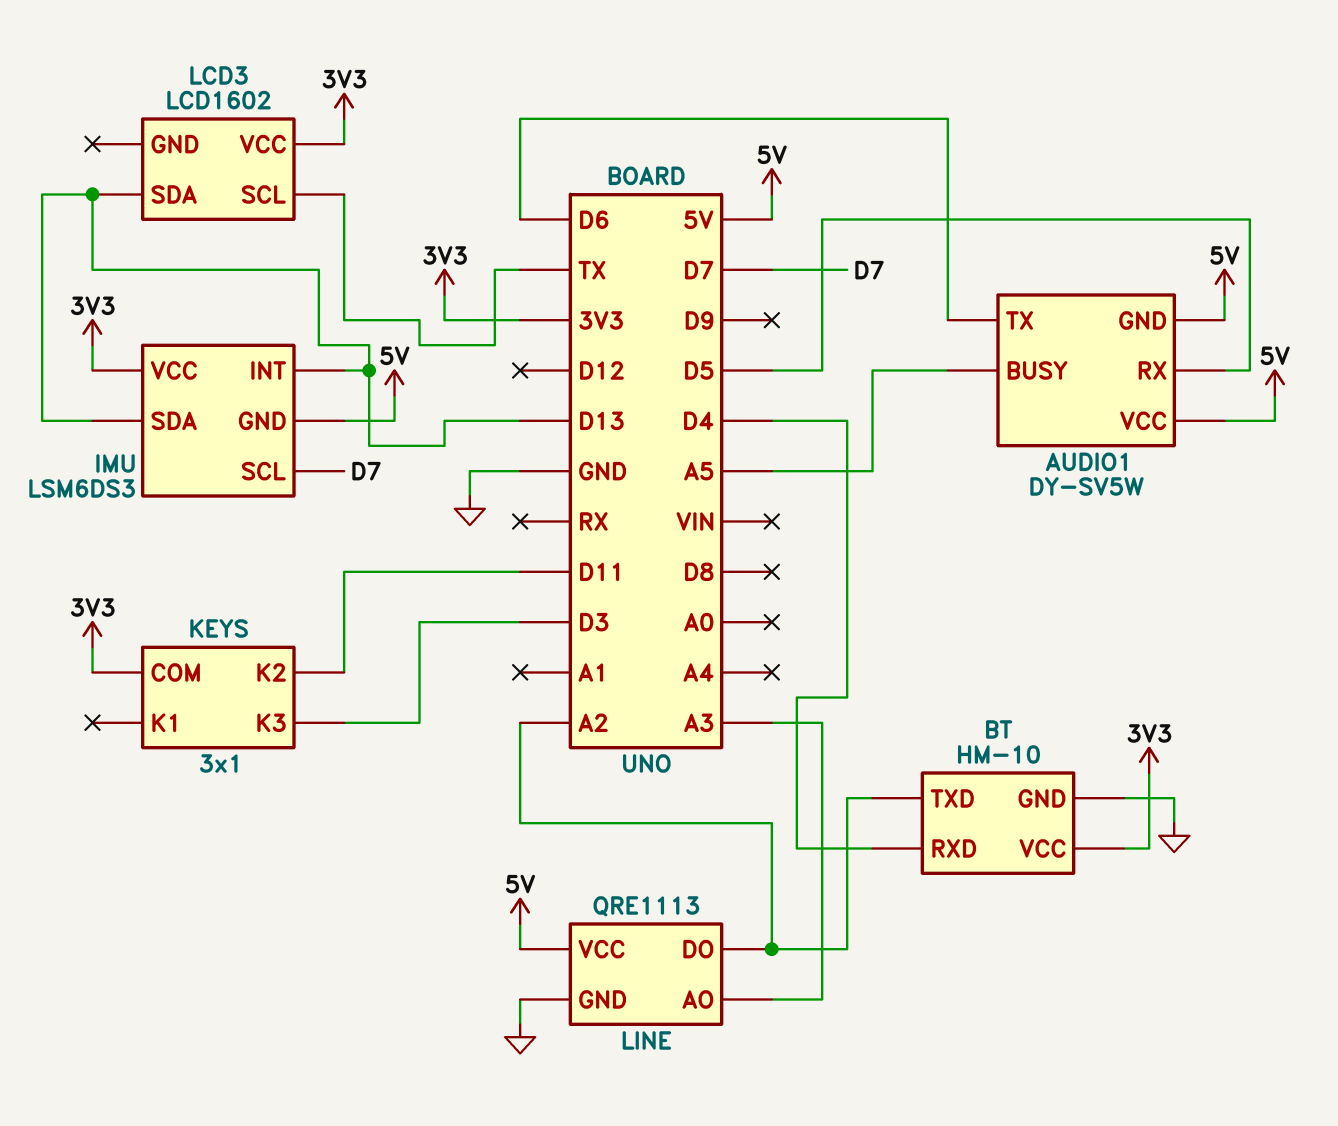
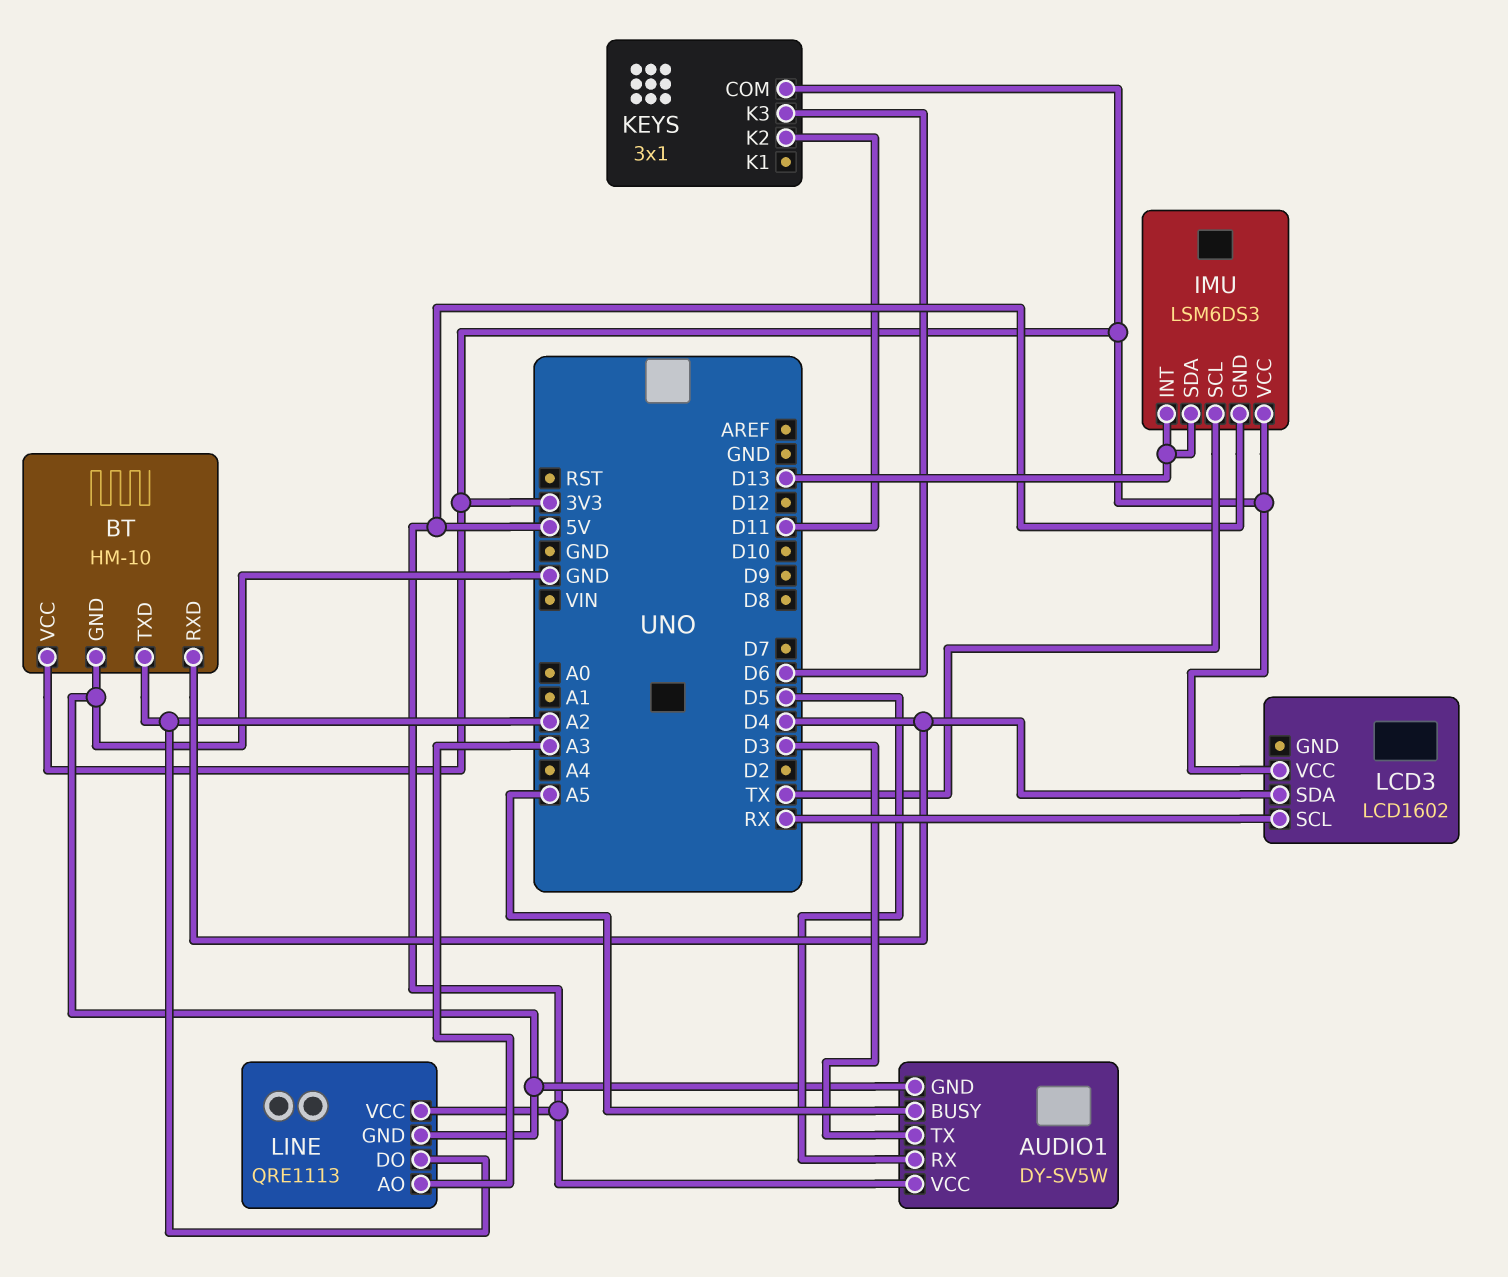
AUDIO1 pin GND: 5V -> GND
AUDIO1 pin TX: D6 -> D3
IMU pin SCL: D7 -> TX
KEYS pin K3: D3 -> D6
LCD3 pin SCL: TX -> RX
LCD3 pin SDA: D13 -> D4

